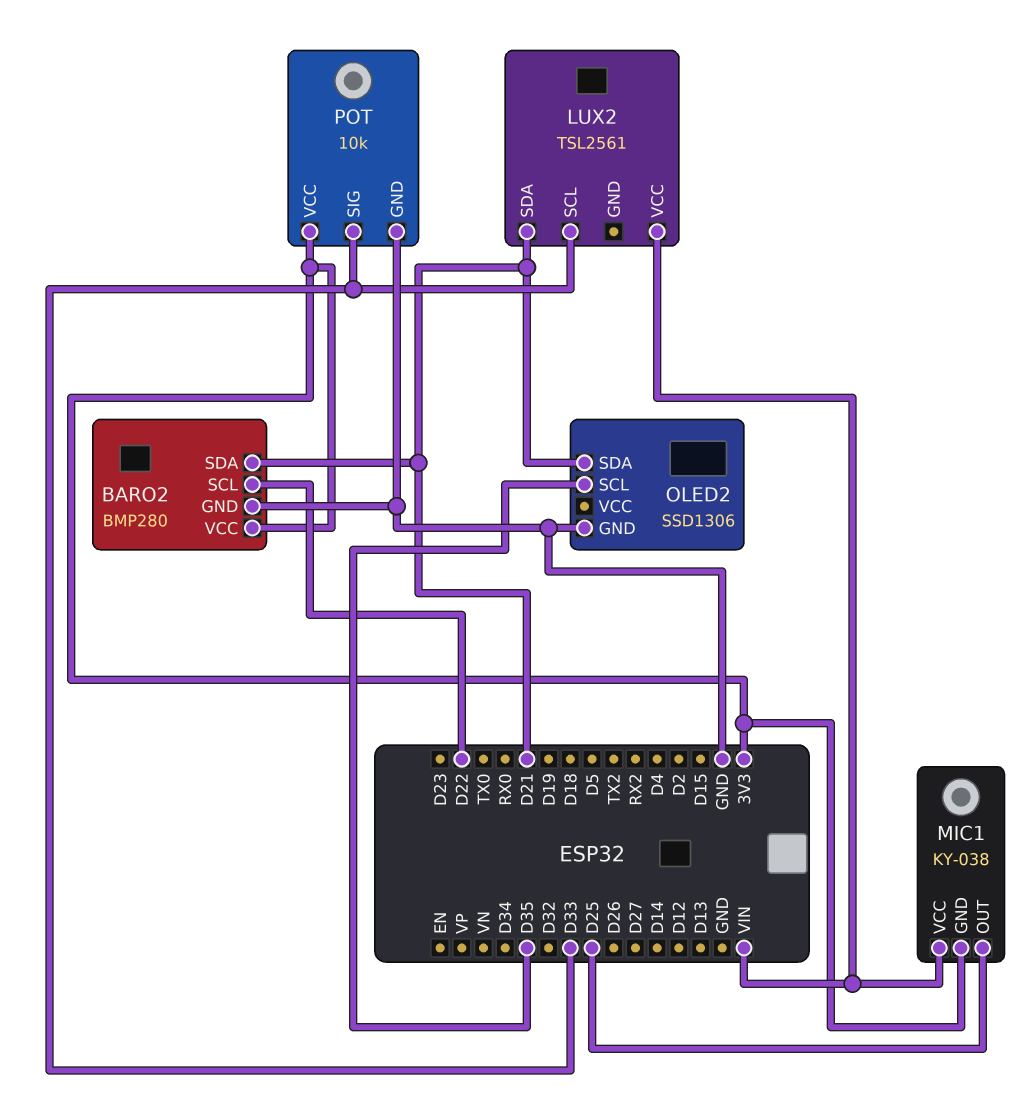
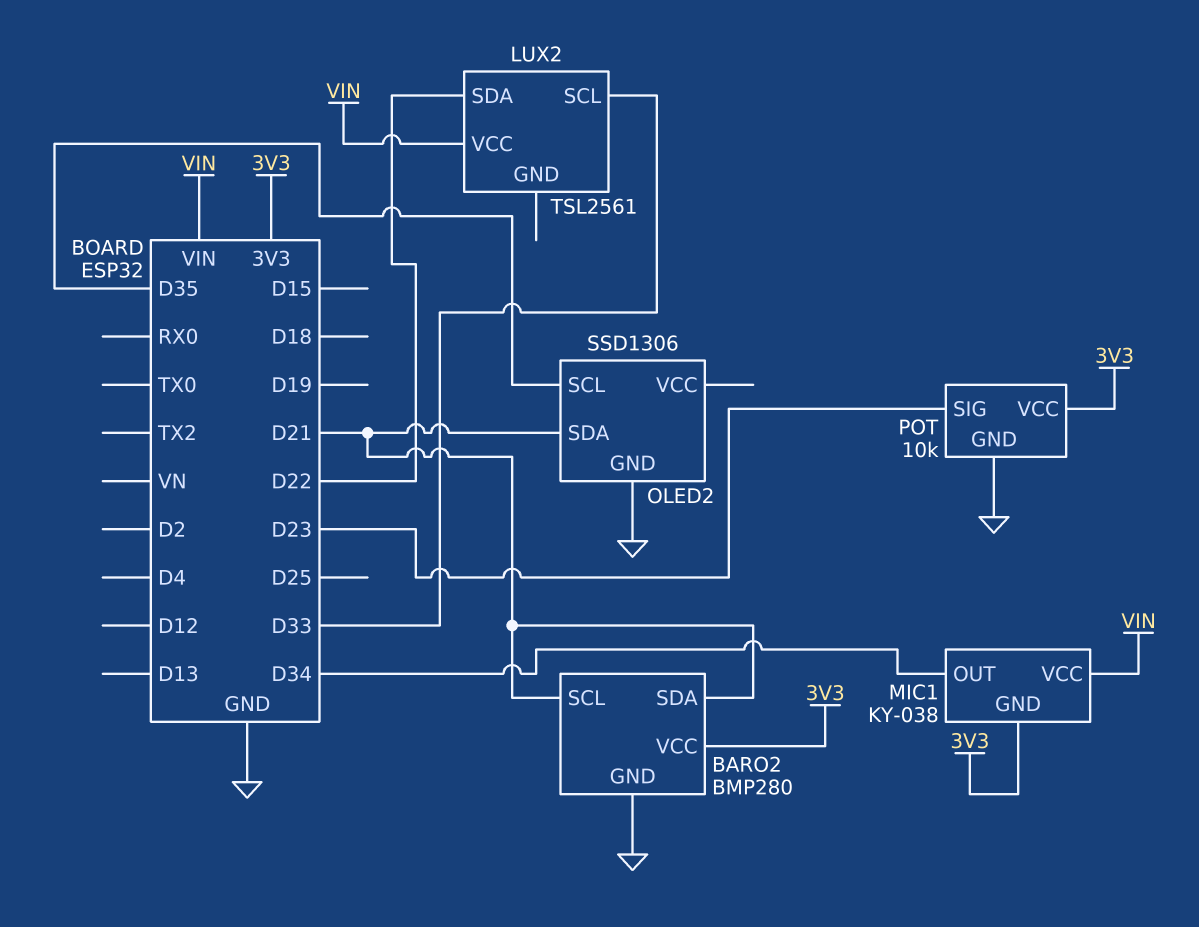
BARO2 pin SCL: D22 -> D21
LUX2 pin SDA: D21 -> D22
MIC1 pin OUT: D25 -> D34
POT pin SIG: D33 -> D23

